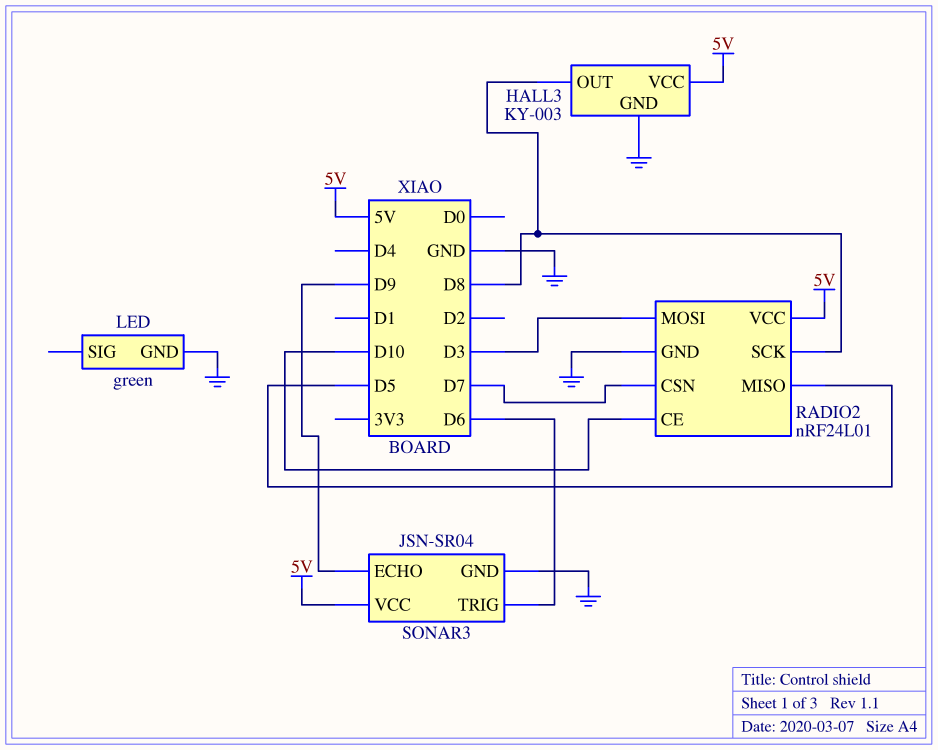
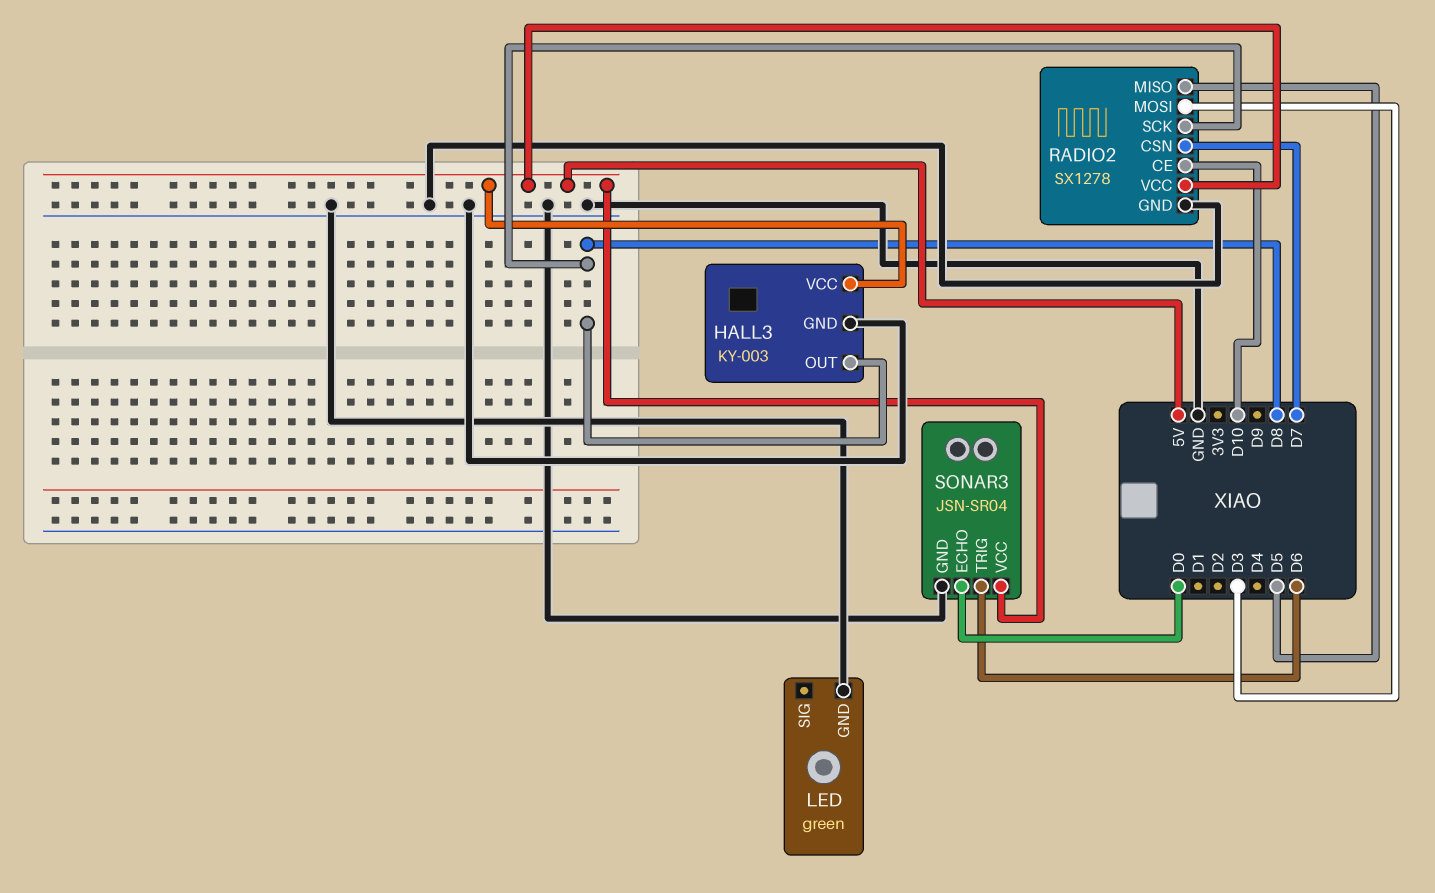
RADIO2: nRF24L01 -> SX1278
SONAR3 pin ECHO: D9 -> D0

